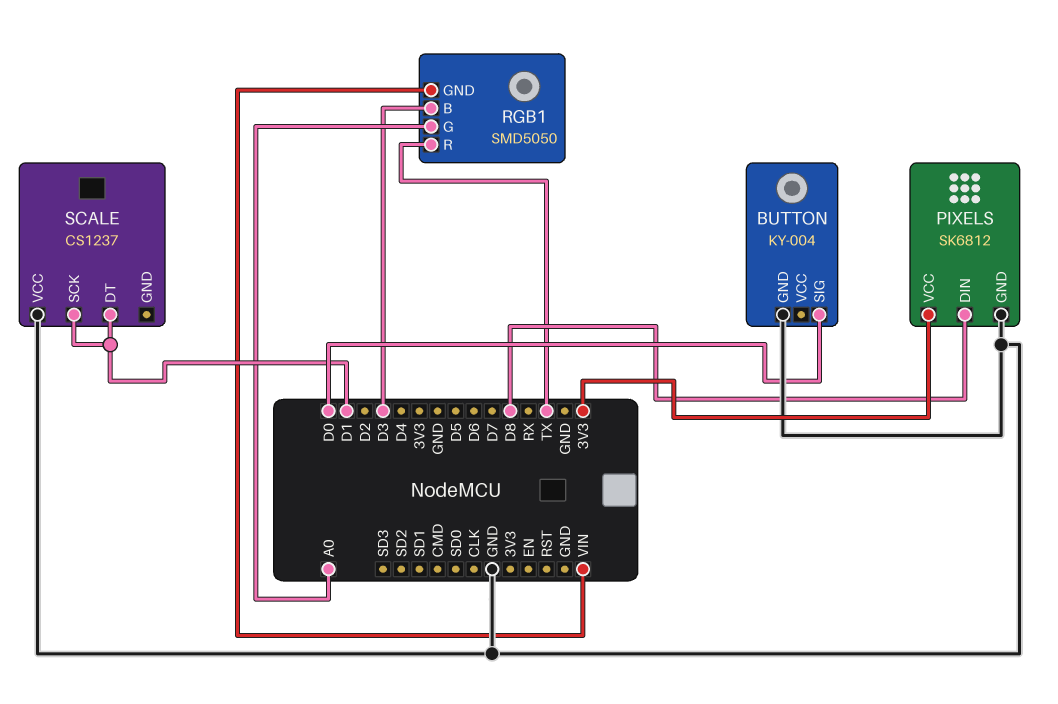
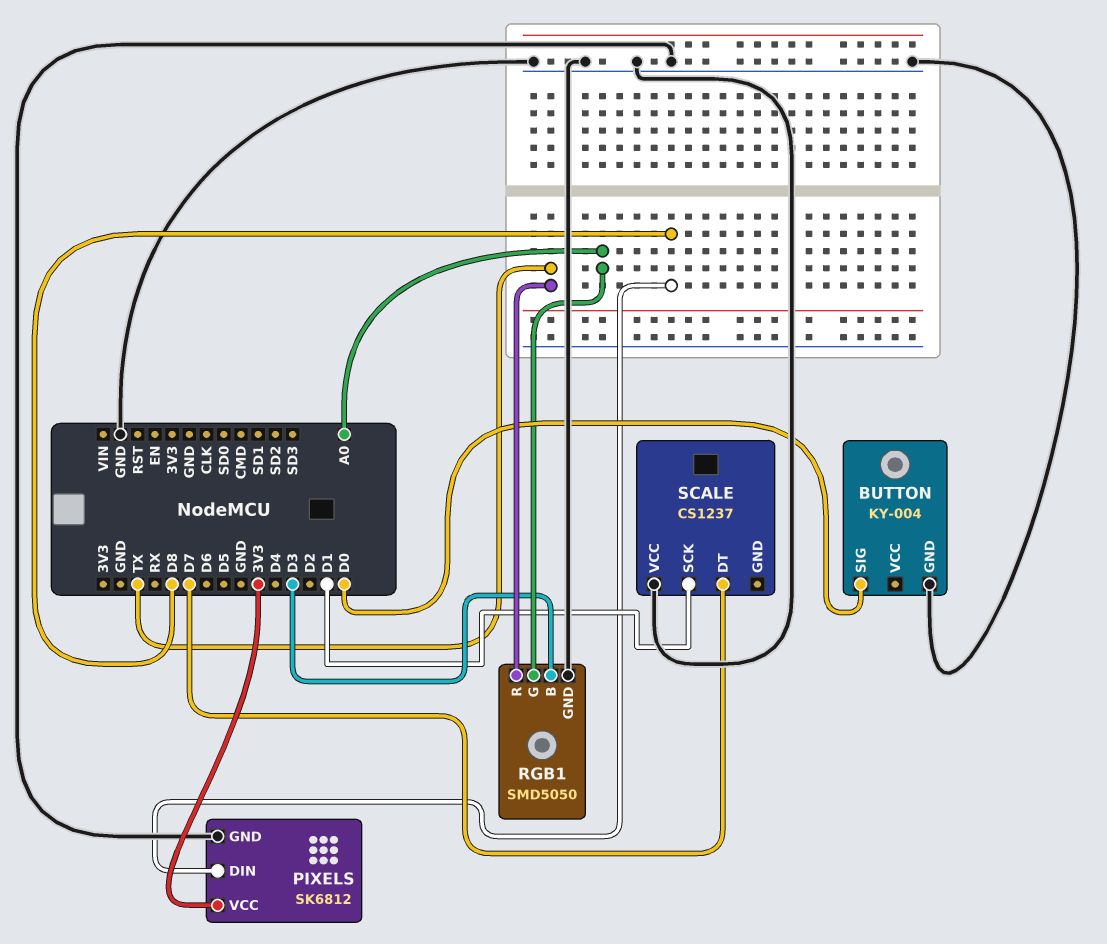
RGB1 pin GND: VIN -> GND
SCALE pin DT: D1 -> D7

